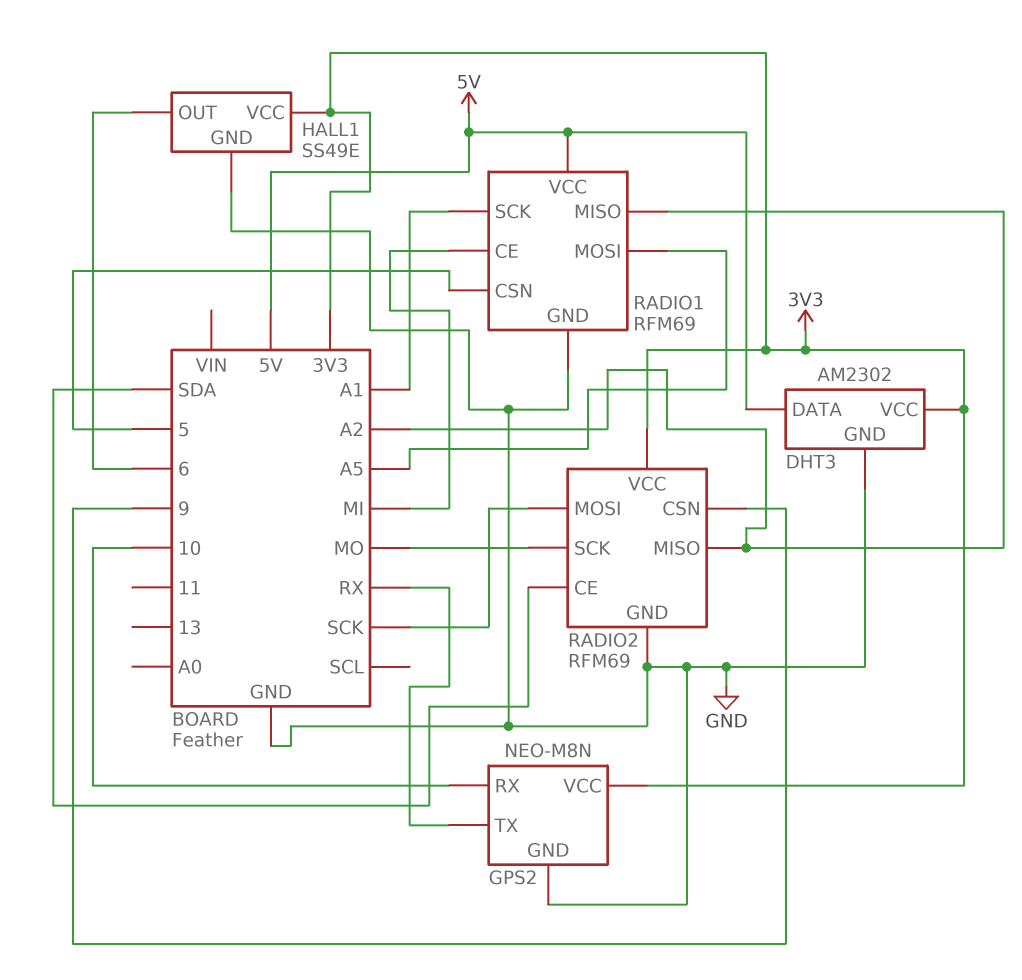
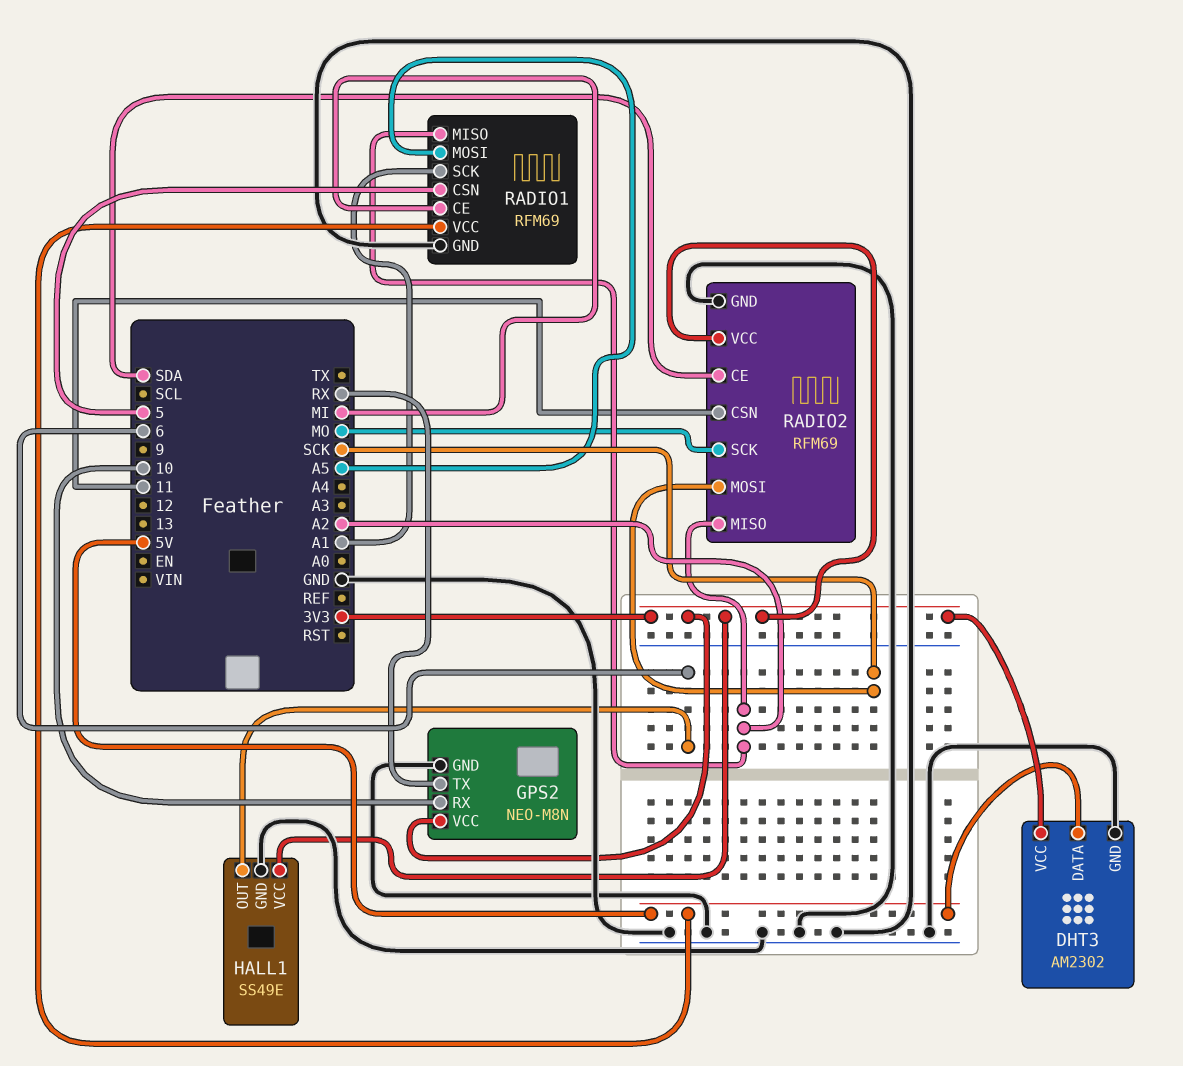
RADIO2 pin CSN: 9 -> 11

